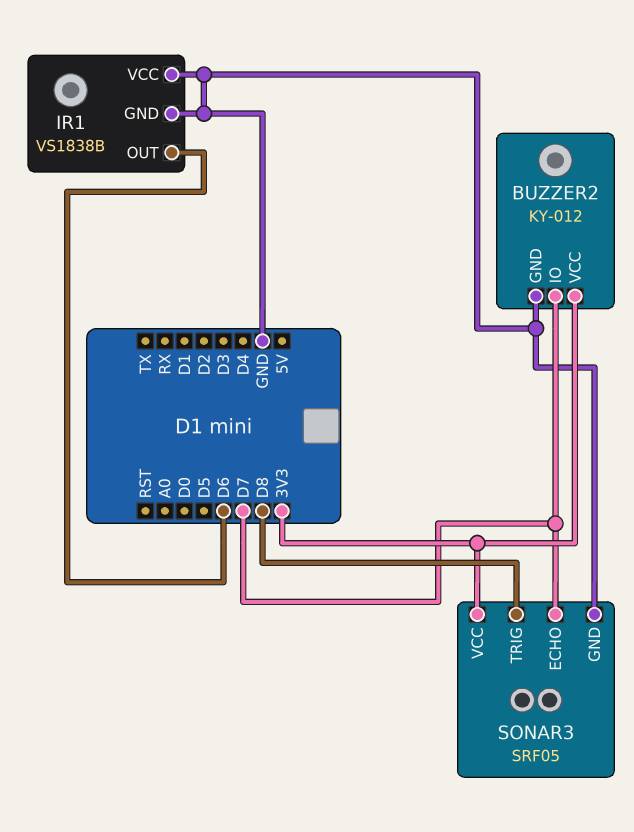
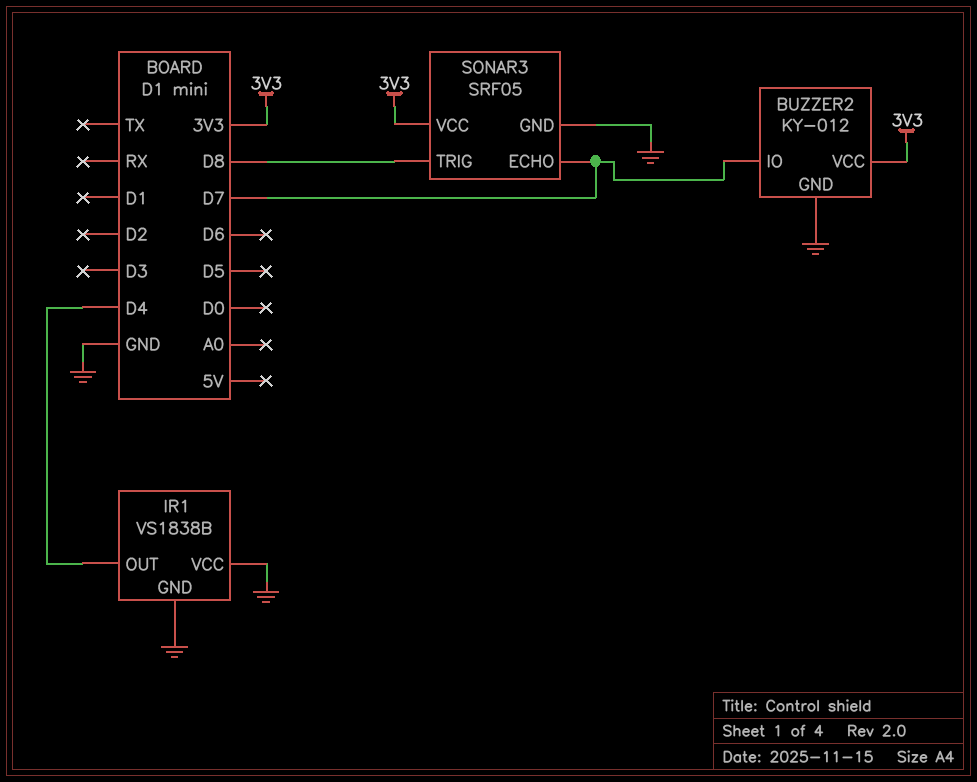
IR1 pin OUT: D6 -> D4

